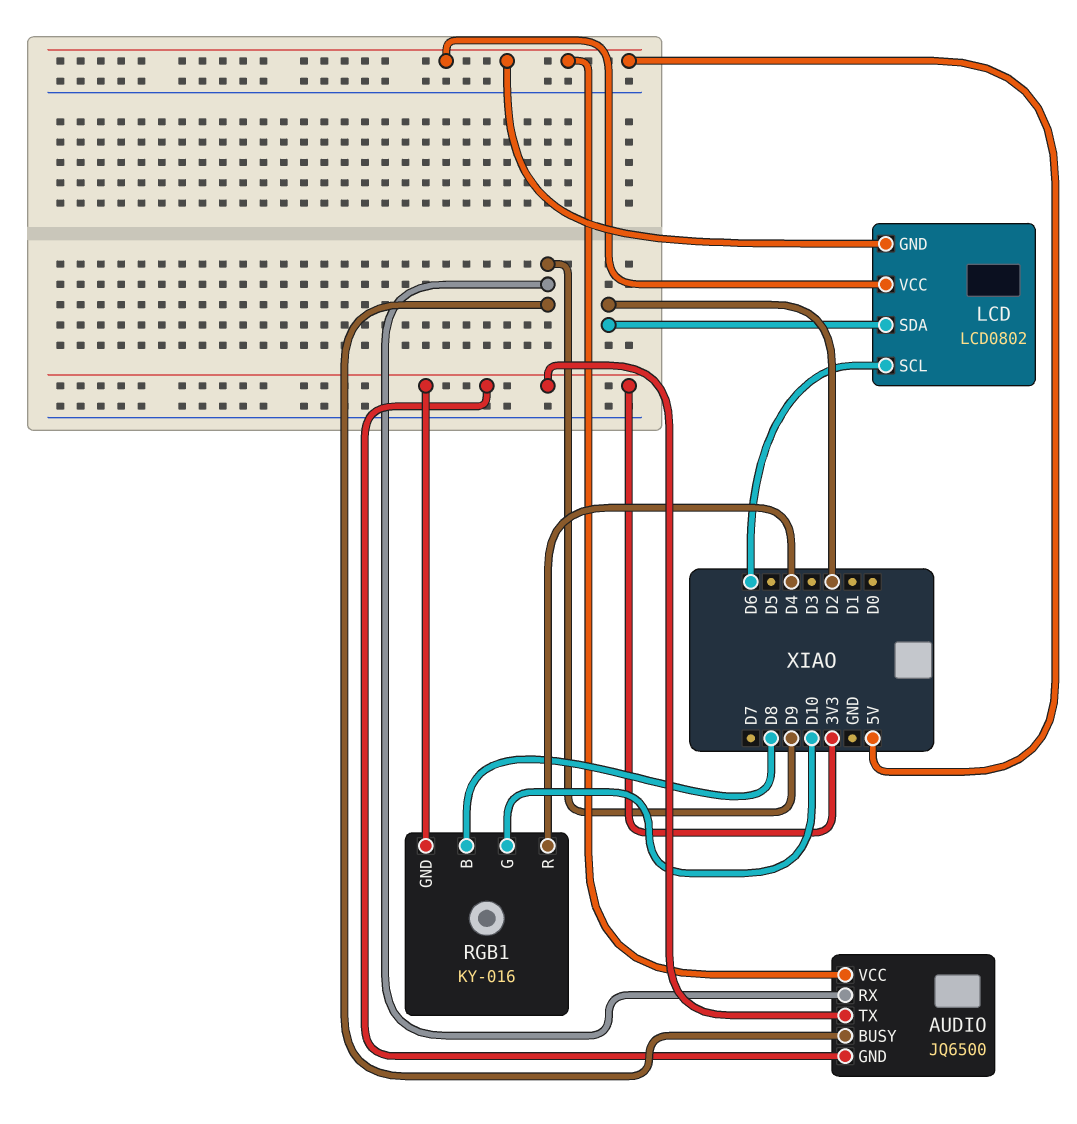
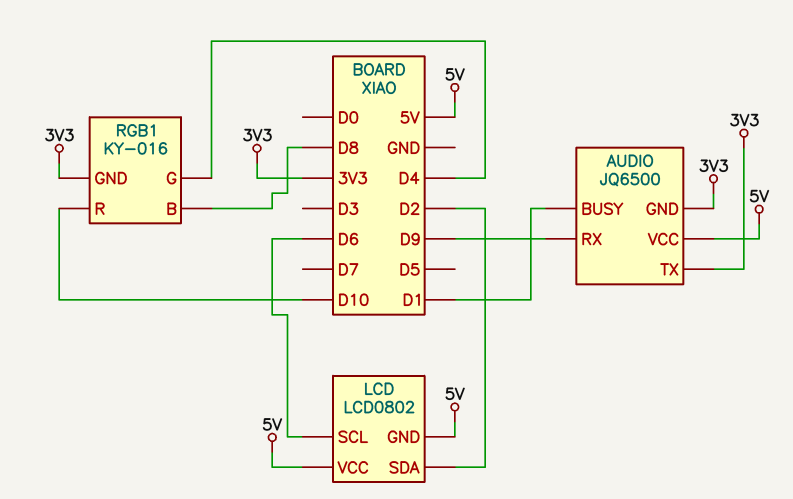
AUDIO pin BUSY: D9 -> D1
RGB1 pin G: D10 -> D4
RGB1 pin R: D4 -> D10

